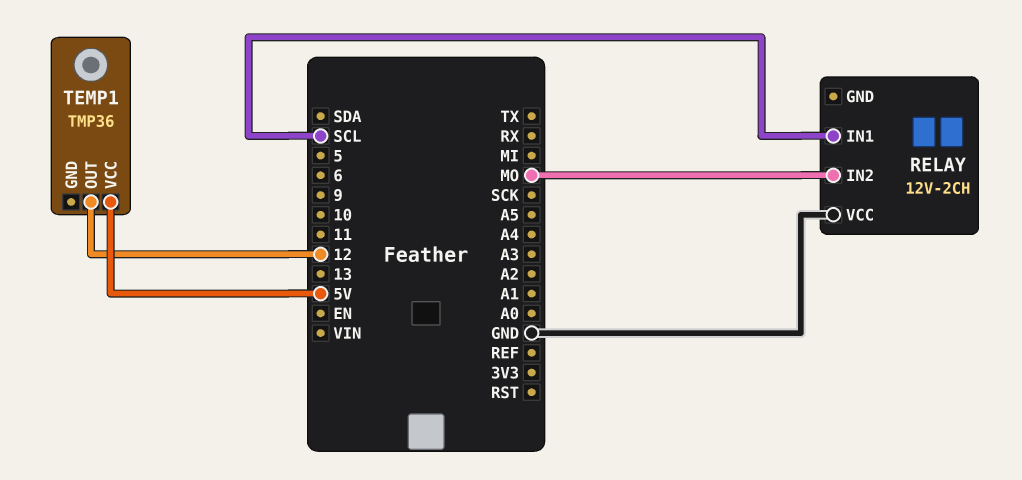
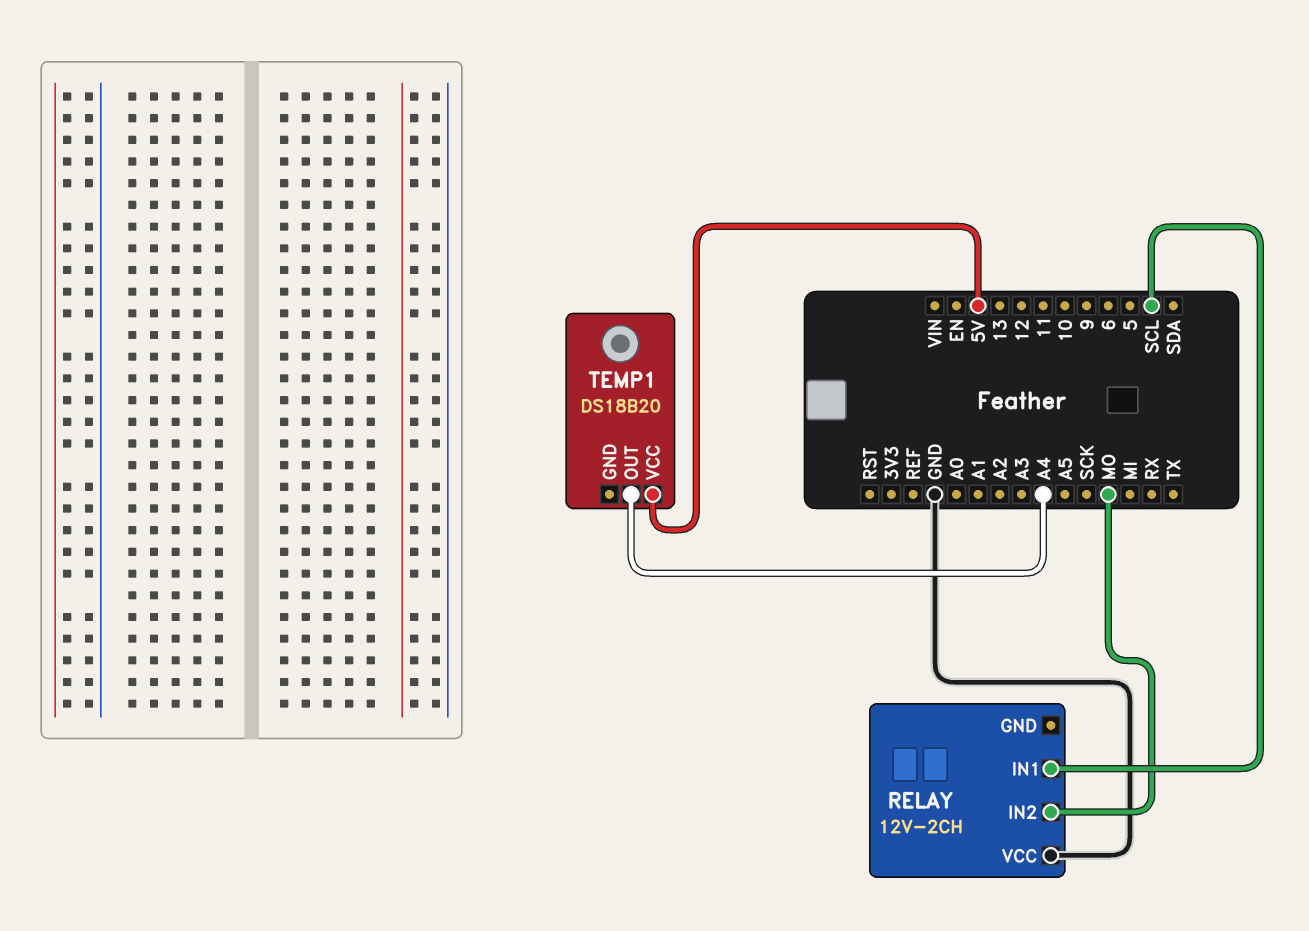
TEMP1: TMP36 -> DS18B20
TEMP1 pin OUT: 12 -> A4

